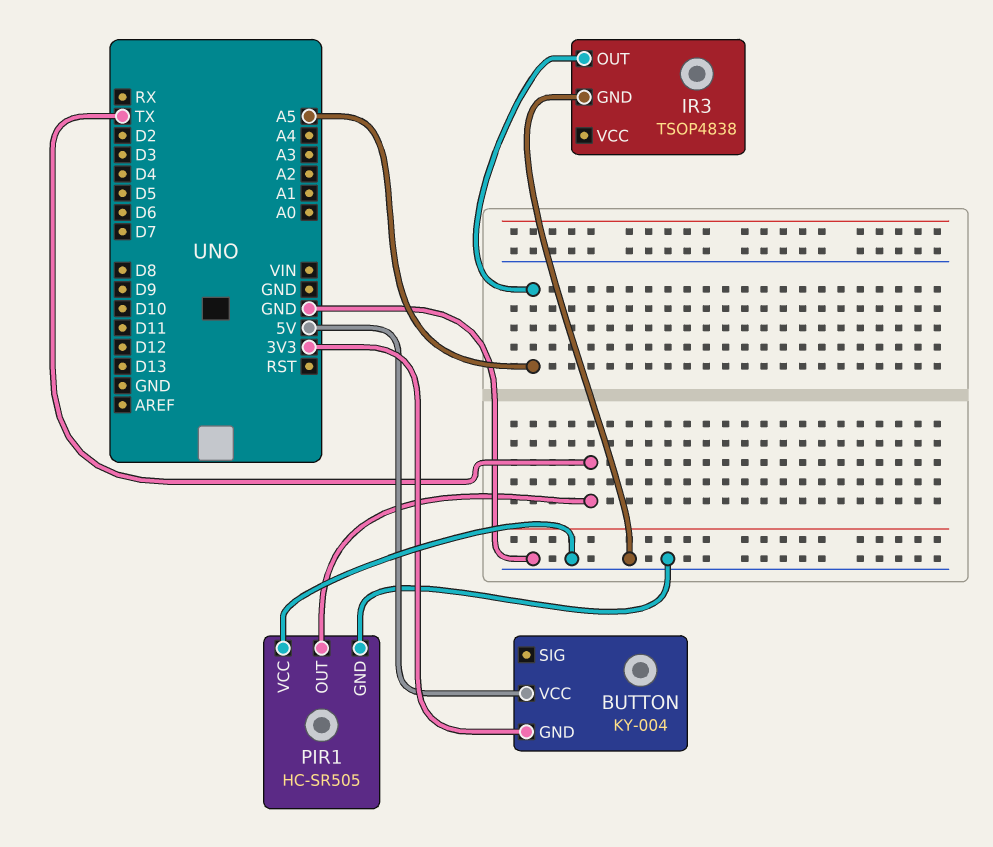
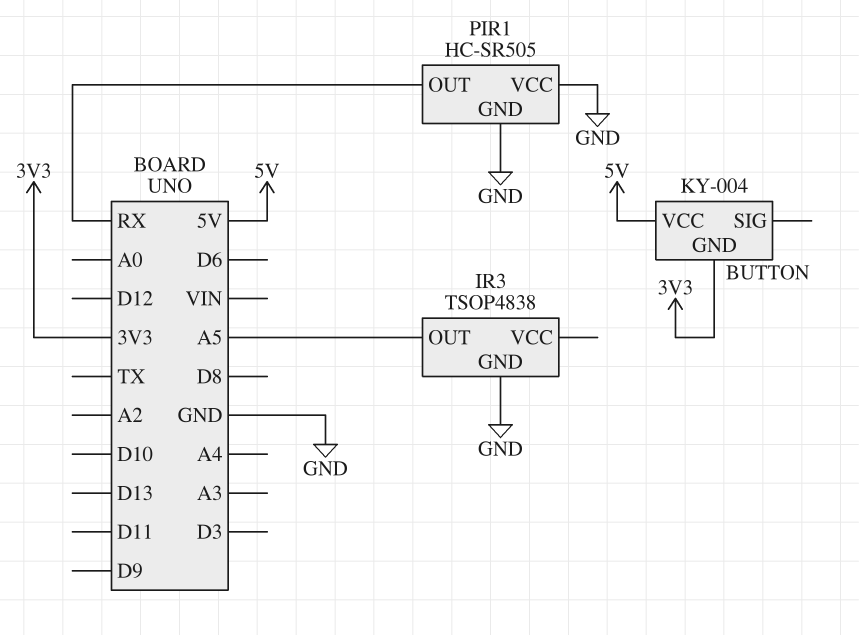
PIR1 pin OUT: TX -> RX

